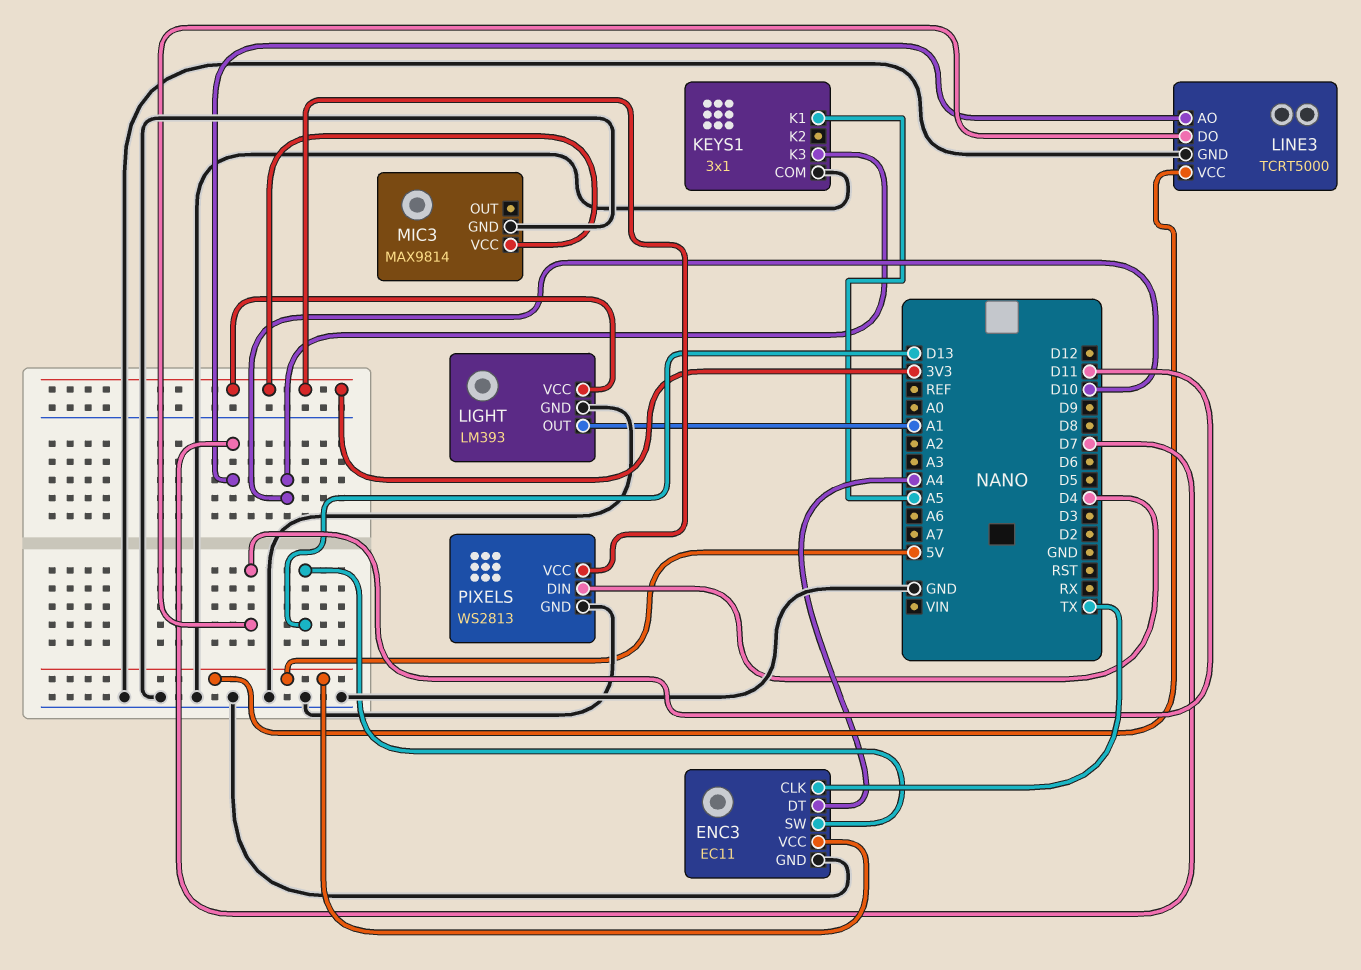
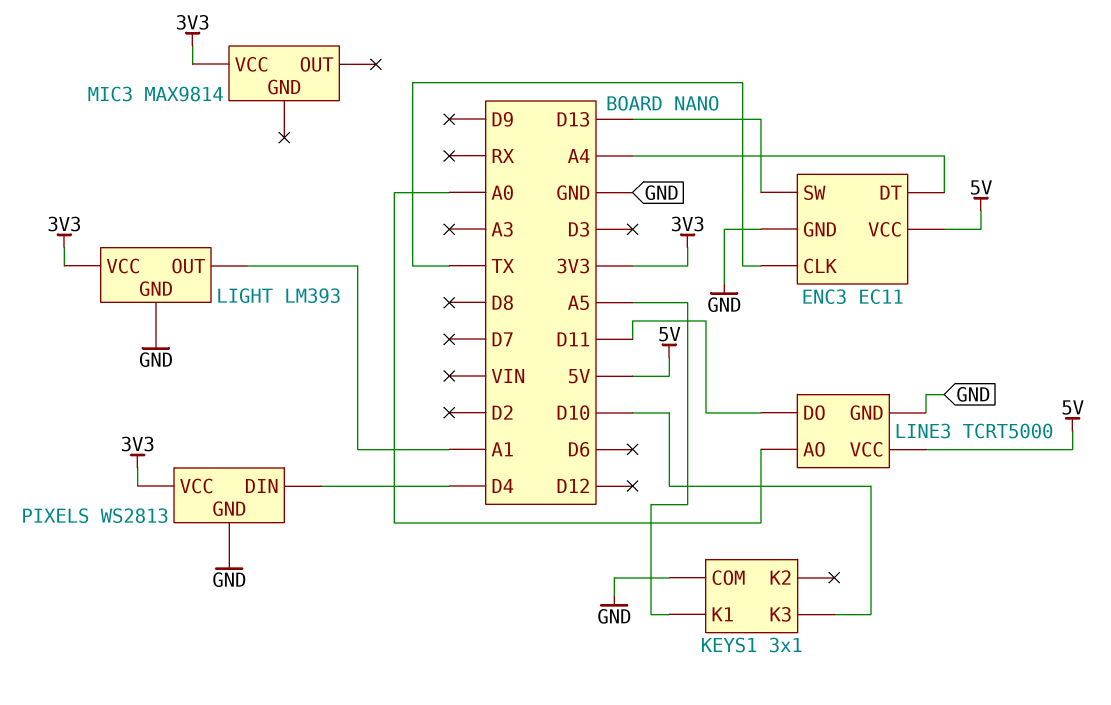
LINE3 pin AO: D7 -> A0
MIC3 pin GND: GND -> none

